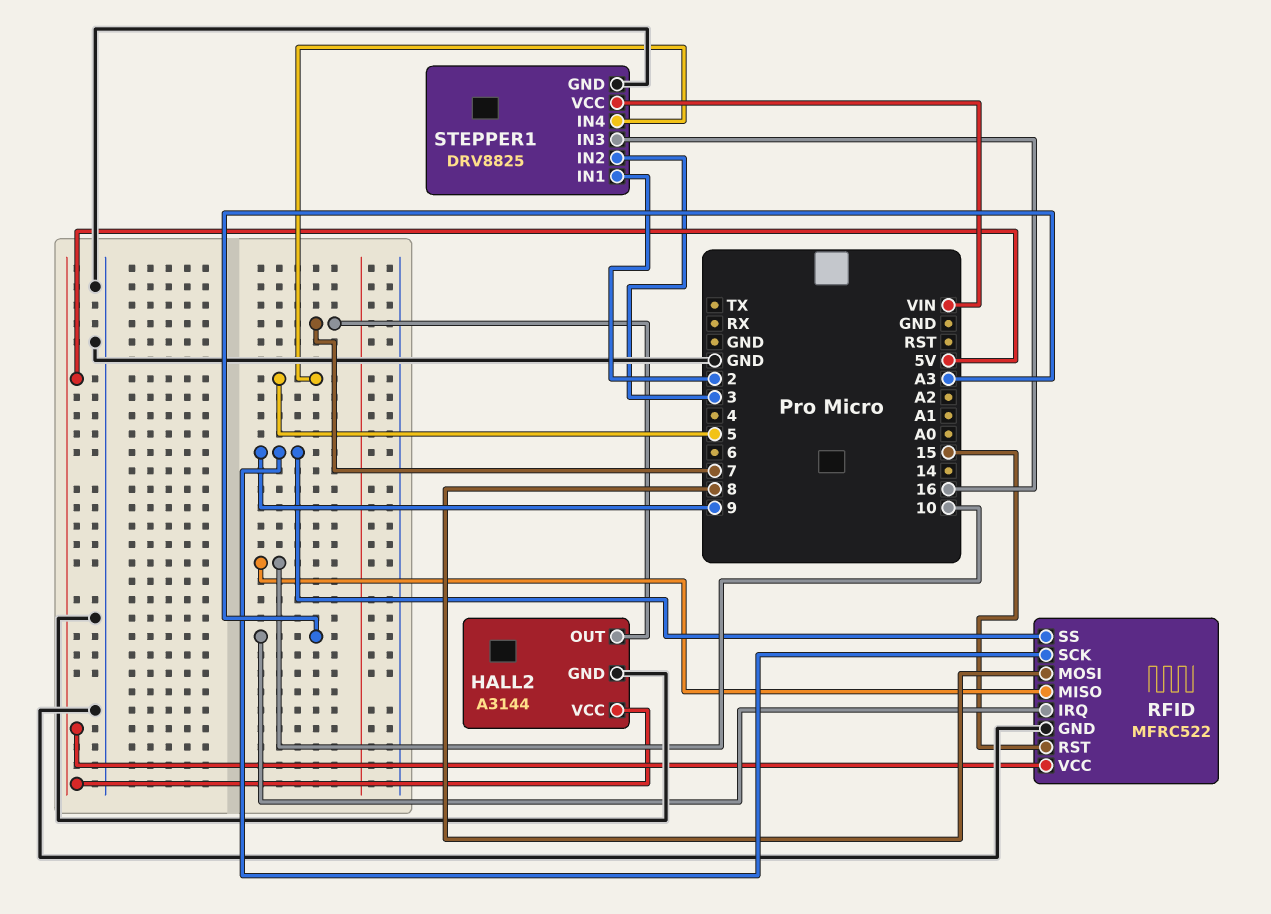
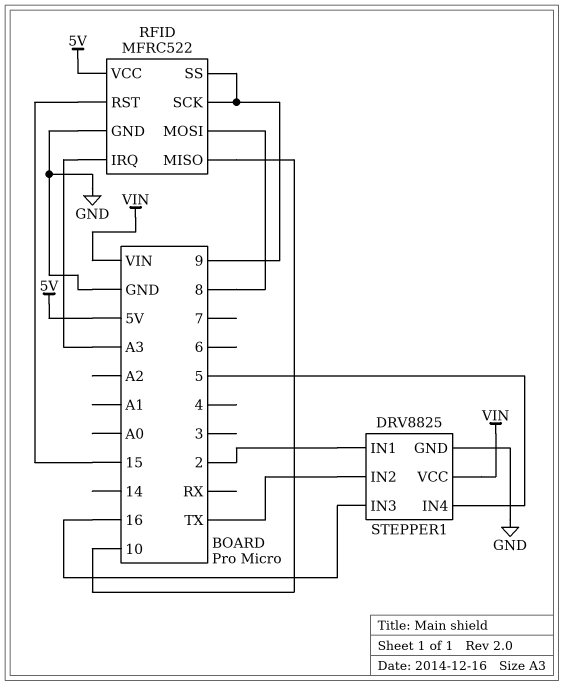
HALL2: A3144 -> none
HALL2 pin GND: GND -> none
HALL2 pin OUT: 7 -> none
HALL2 pin VCC: 5V -> none
STEPPER1 pin IN2: 3 -> TX

